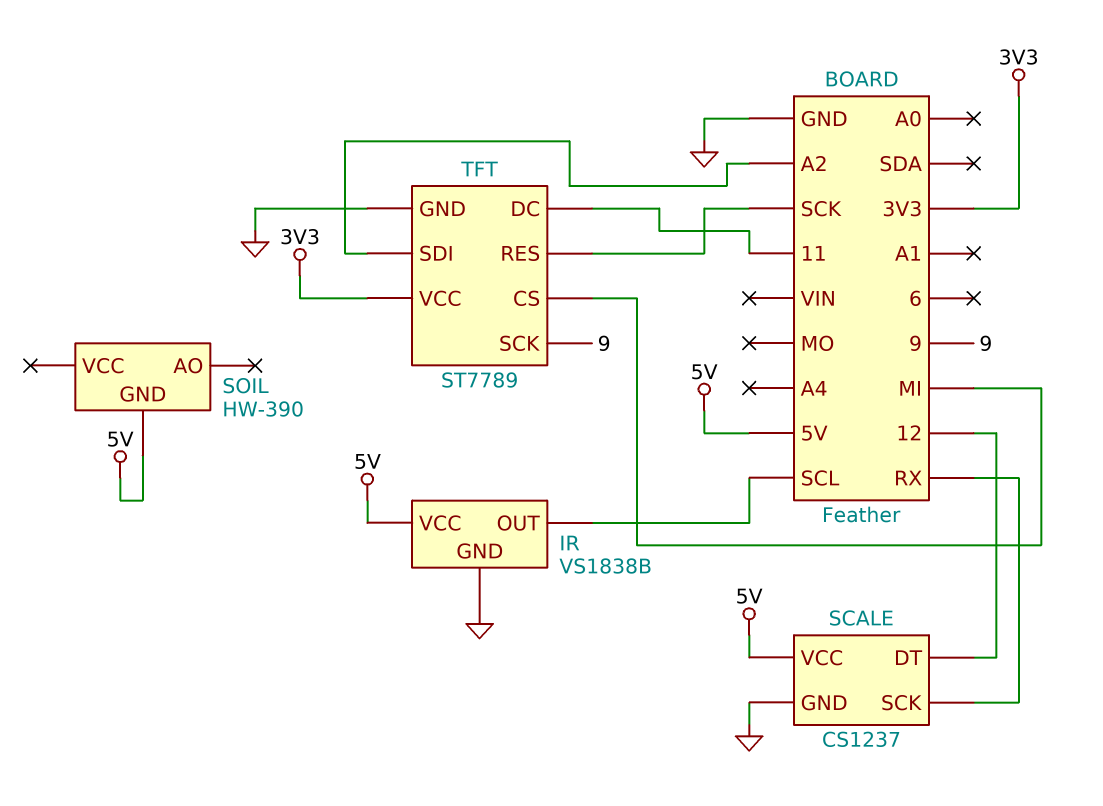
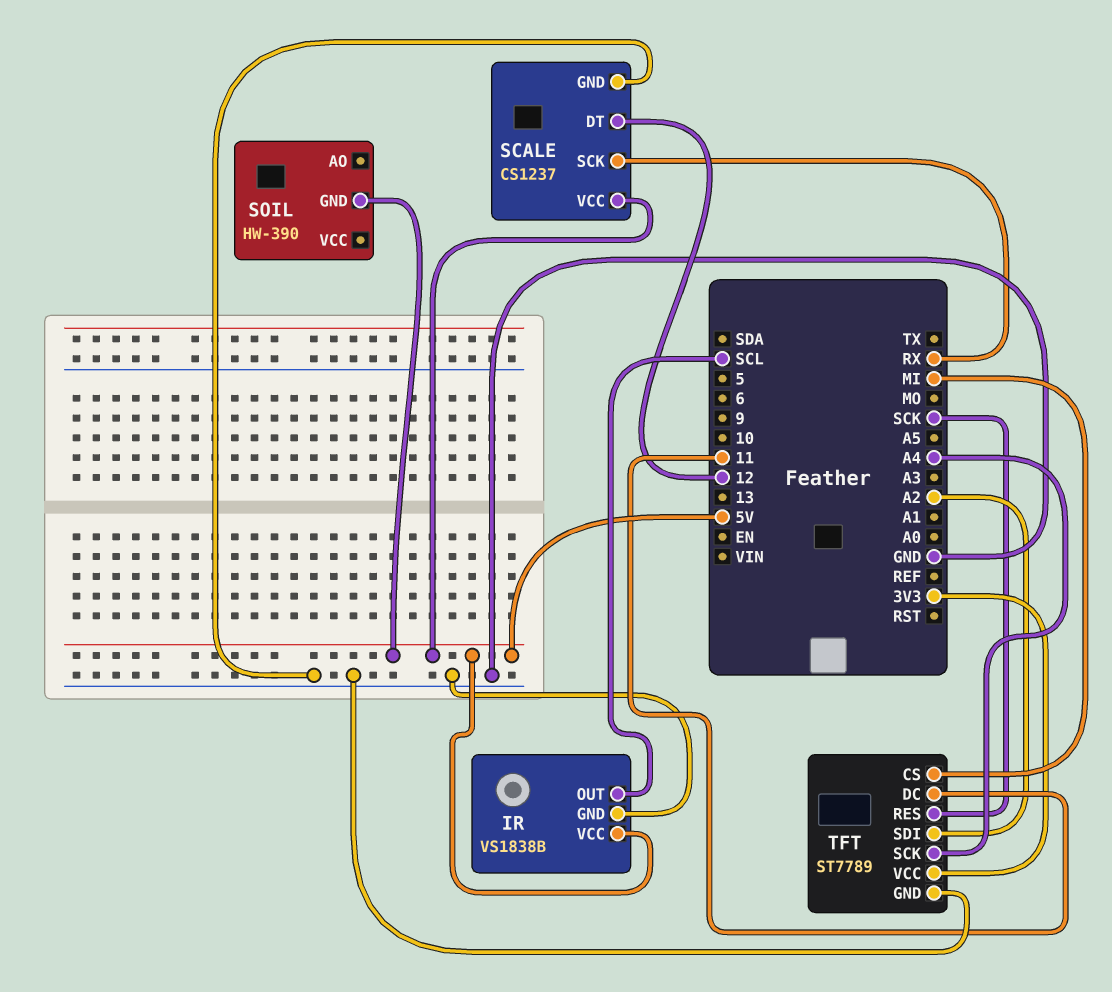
TFT pin SCK: 9 -> A4

